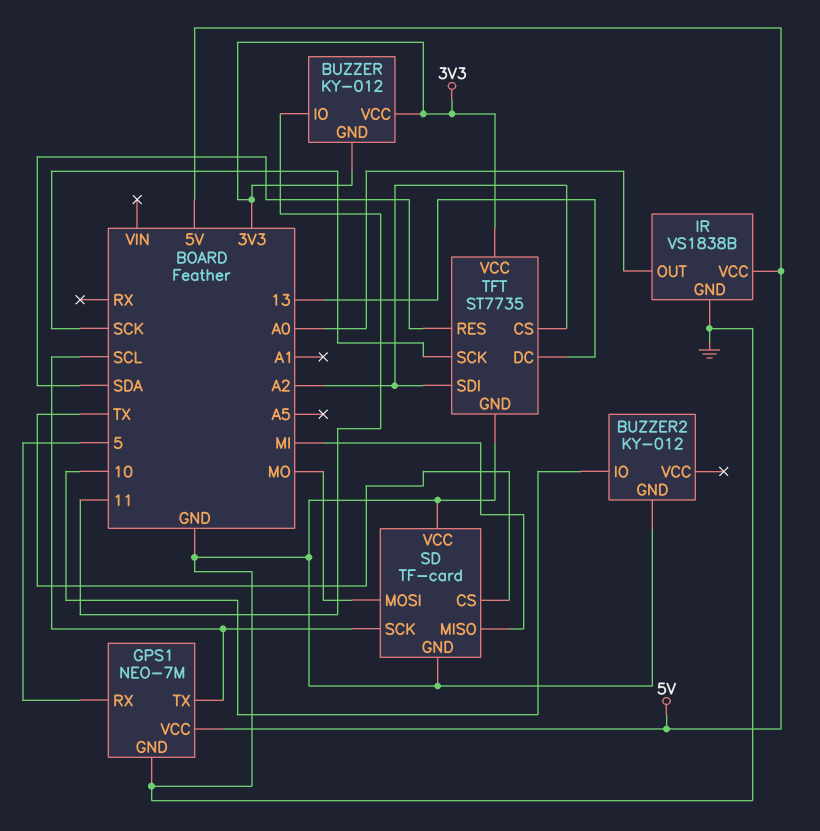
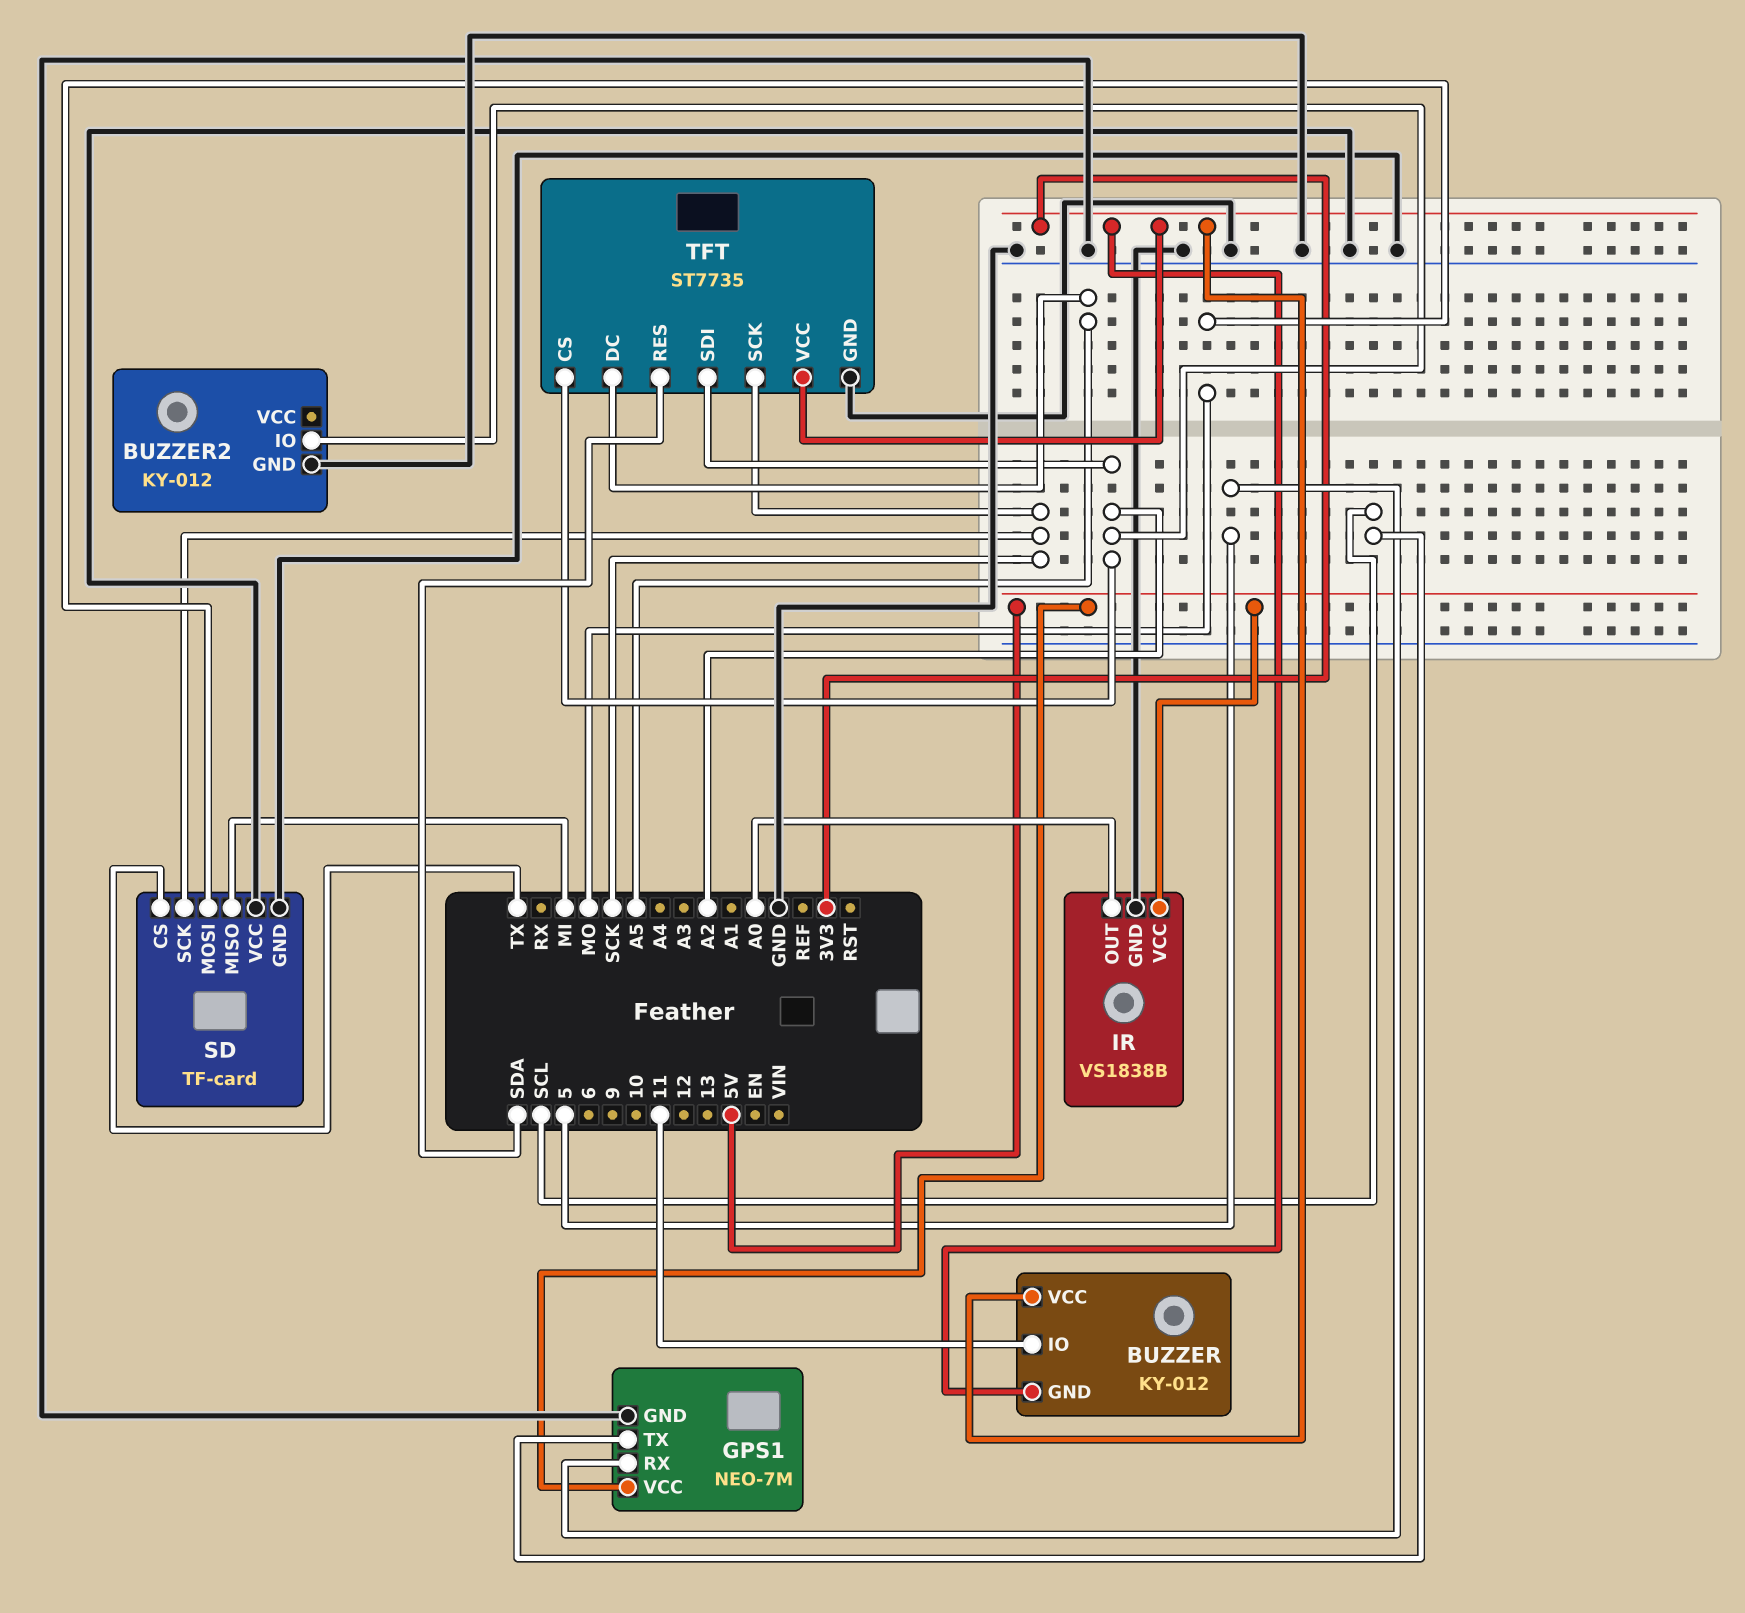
BUZZER2 pin IO: 10 -> A2
SD pin SCK: SCL -> SCK
TFT pin DC: 13 -> A5

